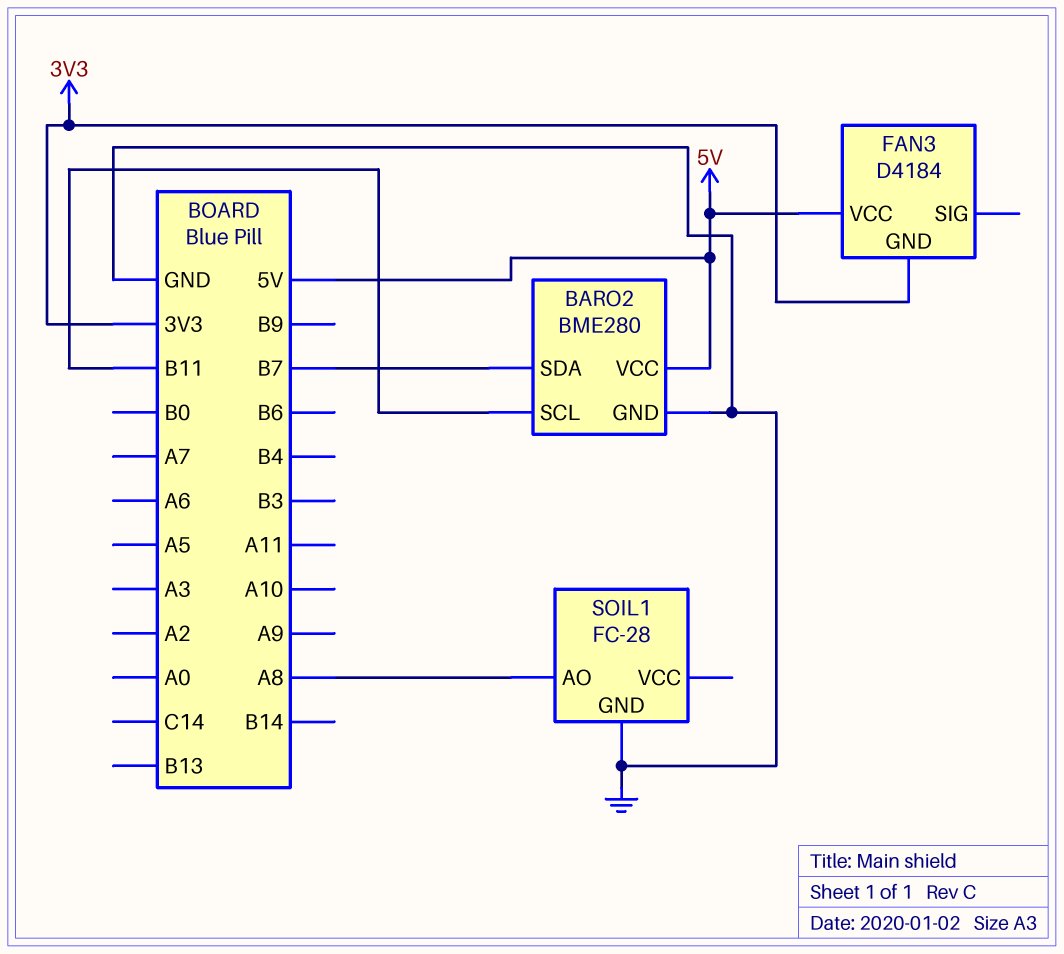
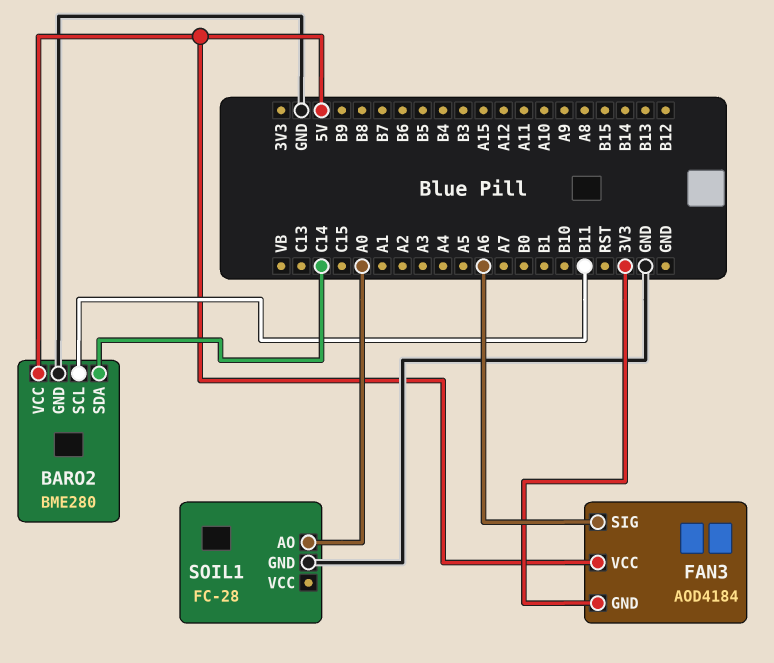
BARO2 pin SDA: B7 -> C14
FAN3: D4184 -> AOD4184
FAN3 pin SIG: none -> A6
SOIL1 pin AO: A8 -> A0

